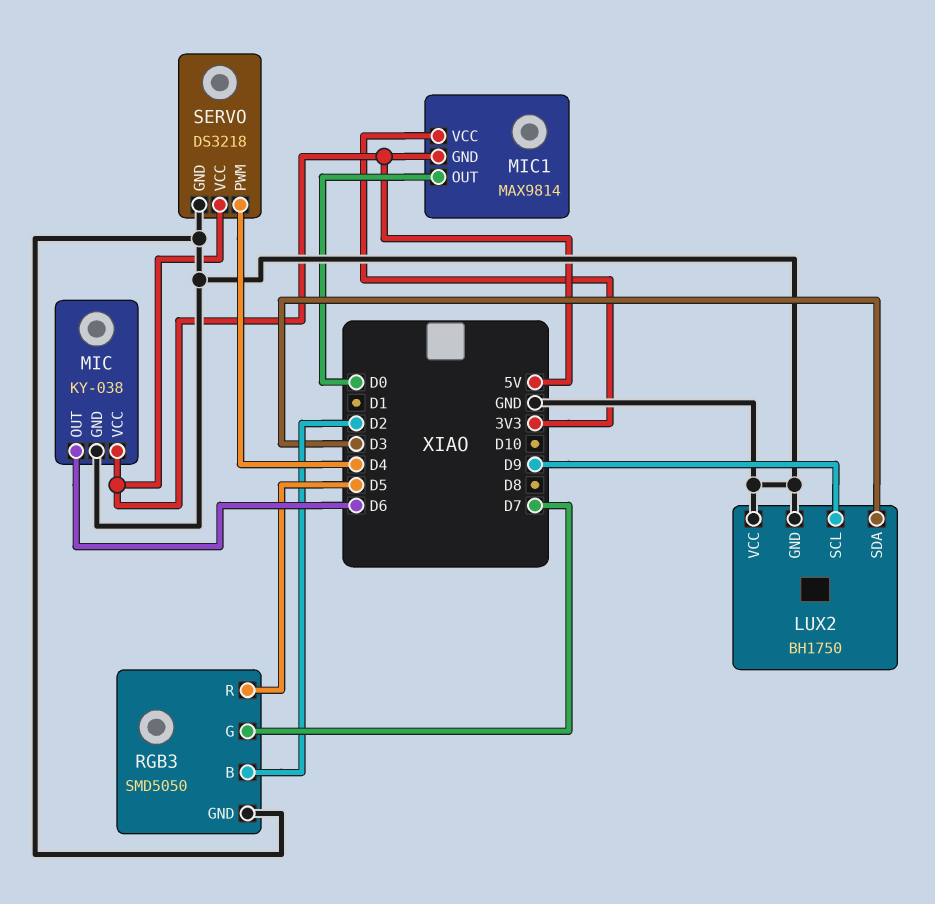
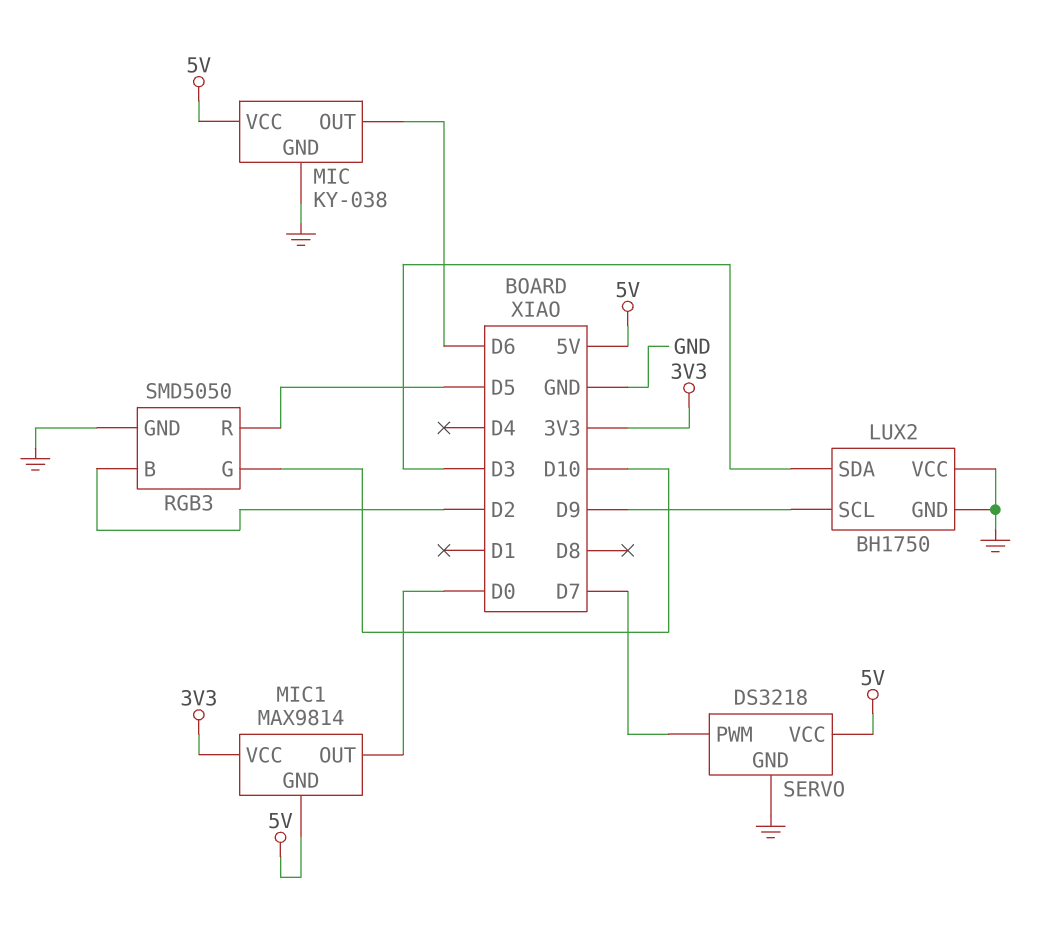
RGB3 pin G: D7 -> D10
SERVO pin PWM: D4 -> D7

